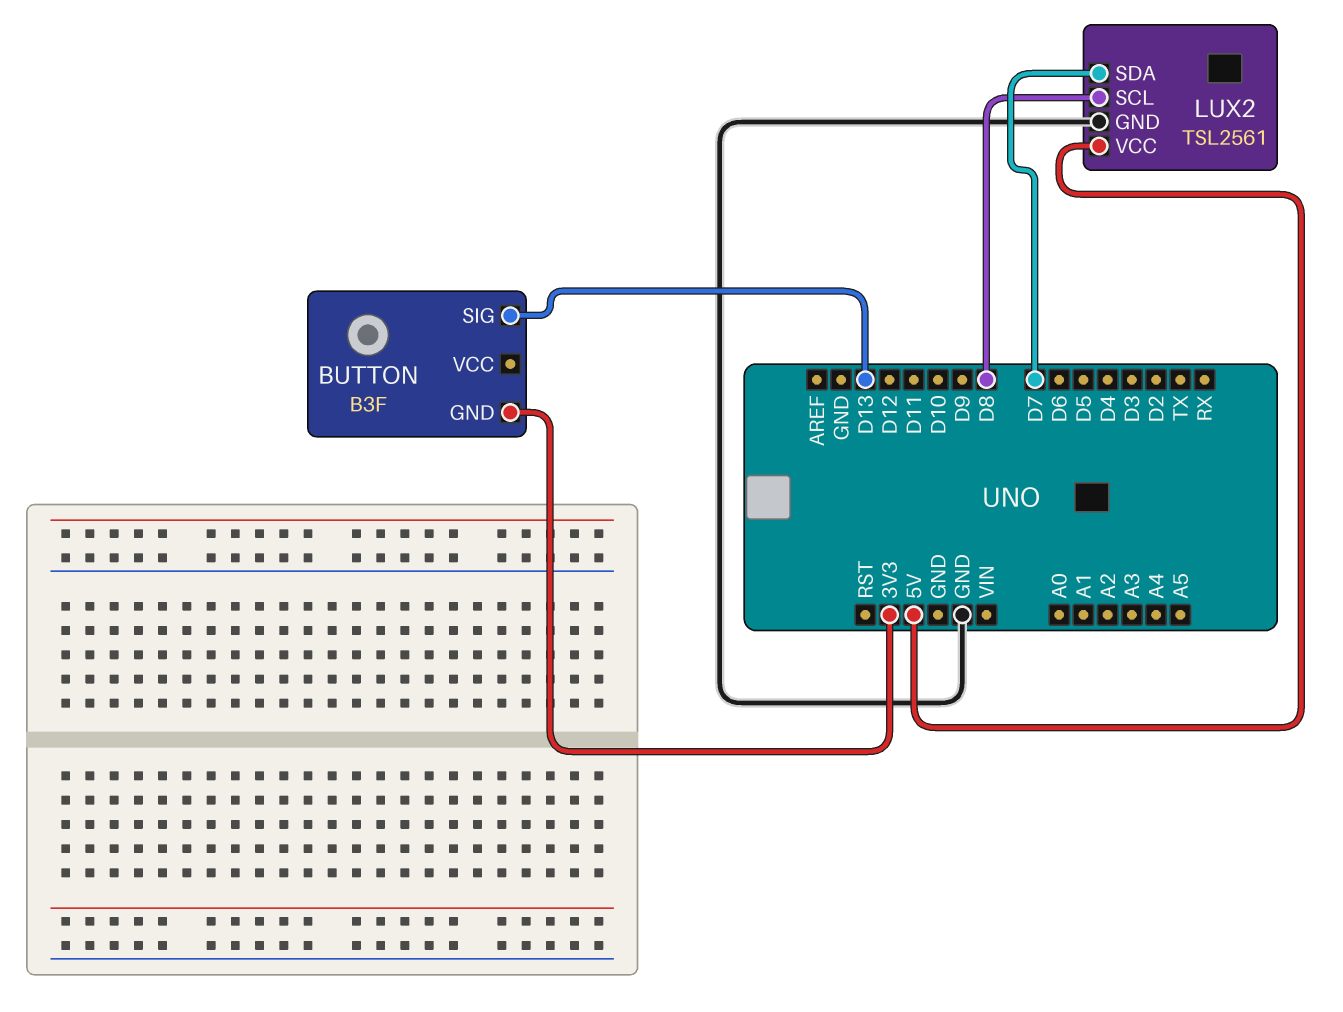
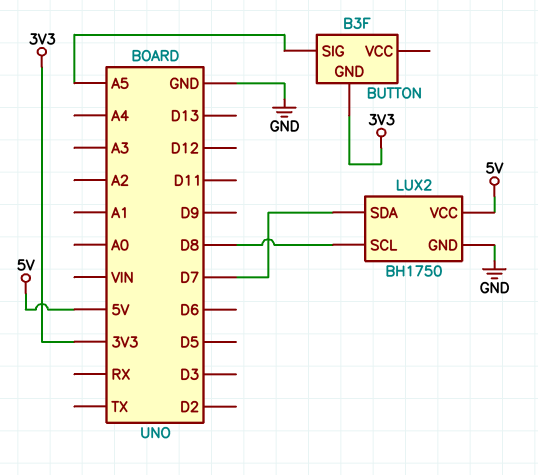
BUTTON pin SIG: D13 -> A5
LUX2: TSL2561 -> BH1750

